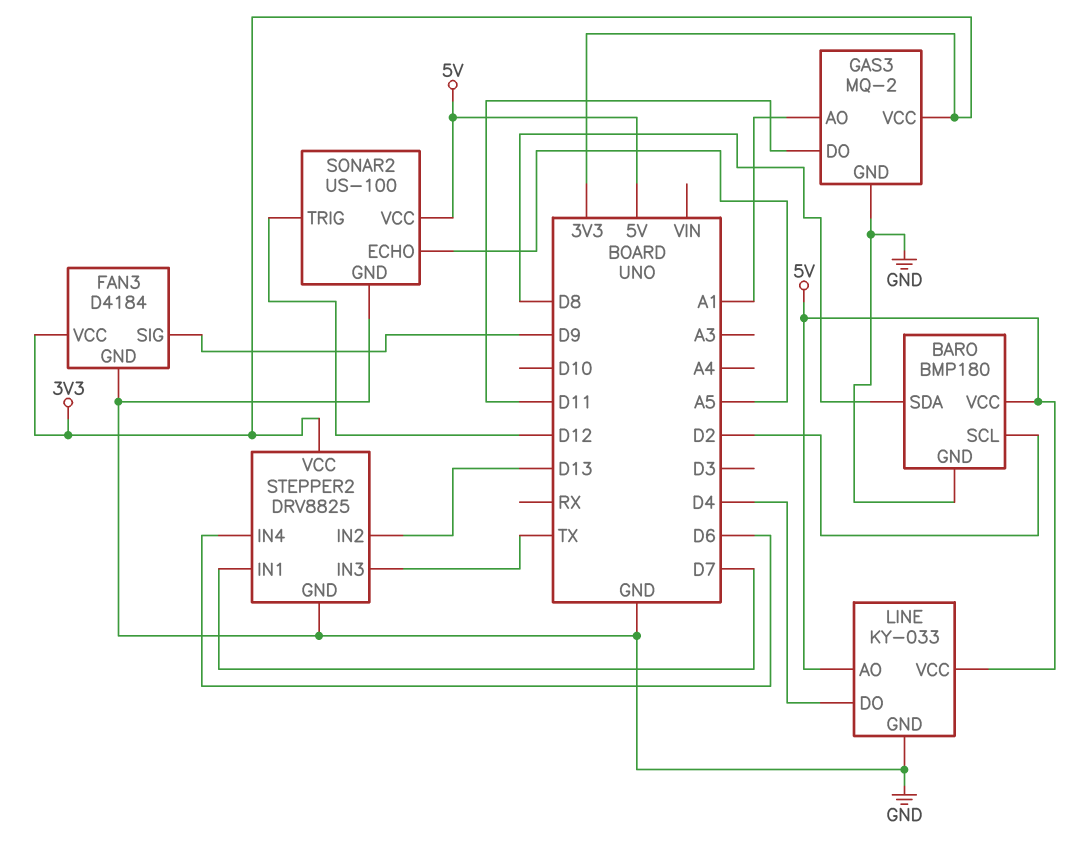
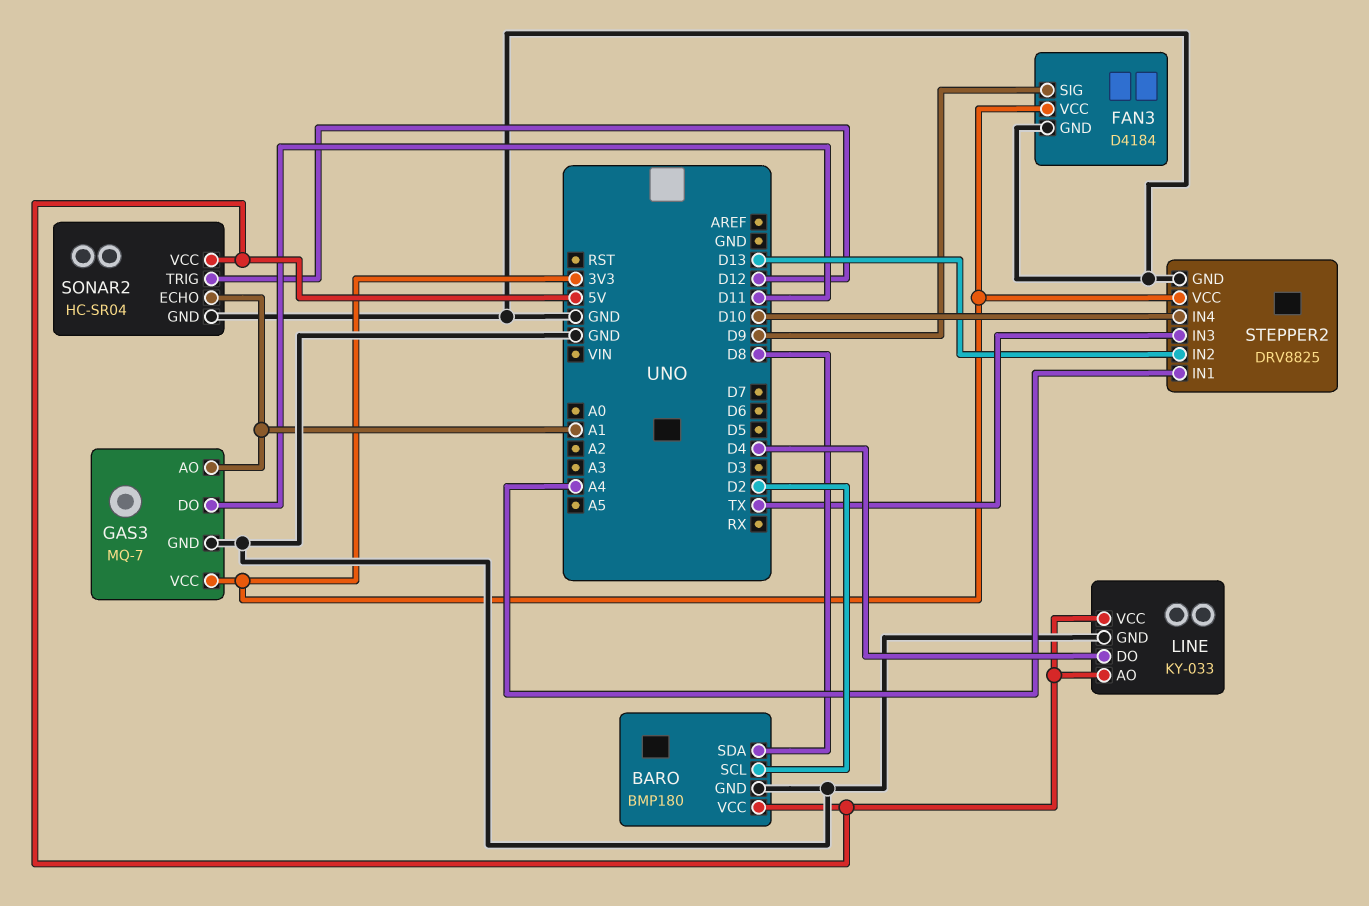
GAS3: MQ-2 -> MQ-7
SONAR2: US-100 -> HC-SR04
SONAR2 pin ECHO: A5 -> A1
STEPPER2 pin IN1: D7 -> A4
STEPPER2 pin IN4: D6 -> D10

